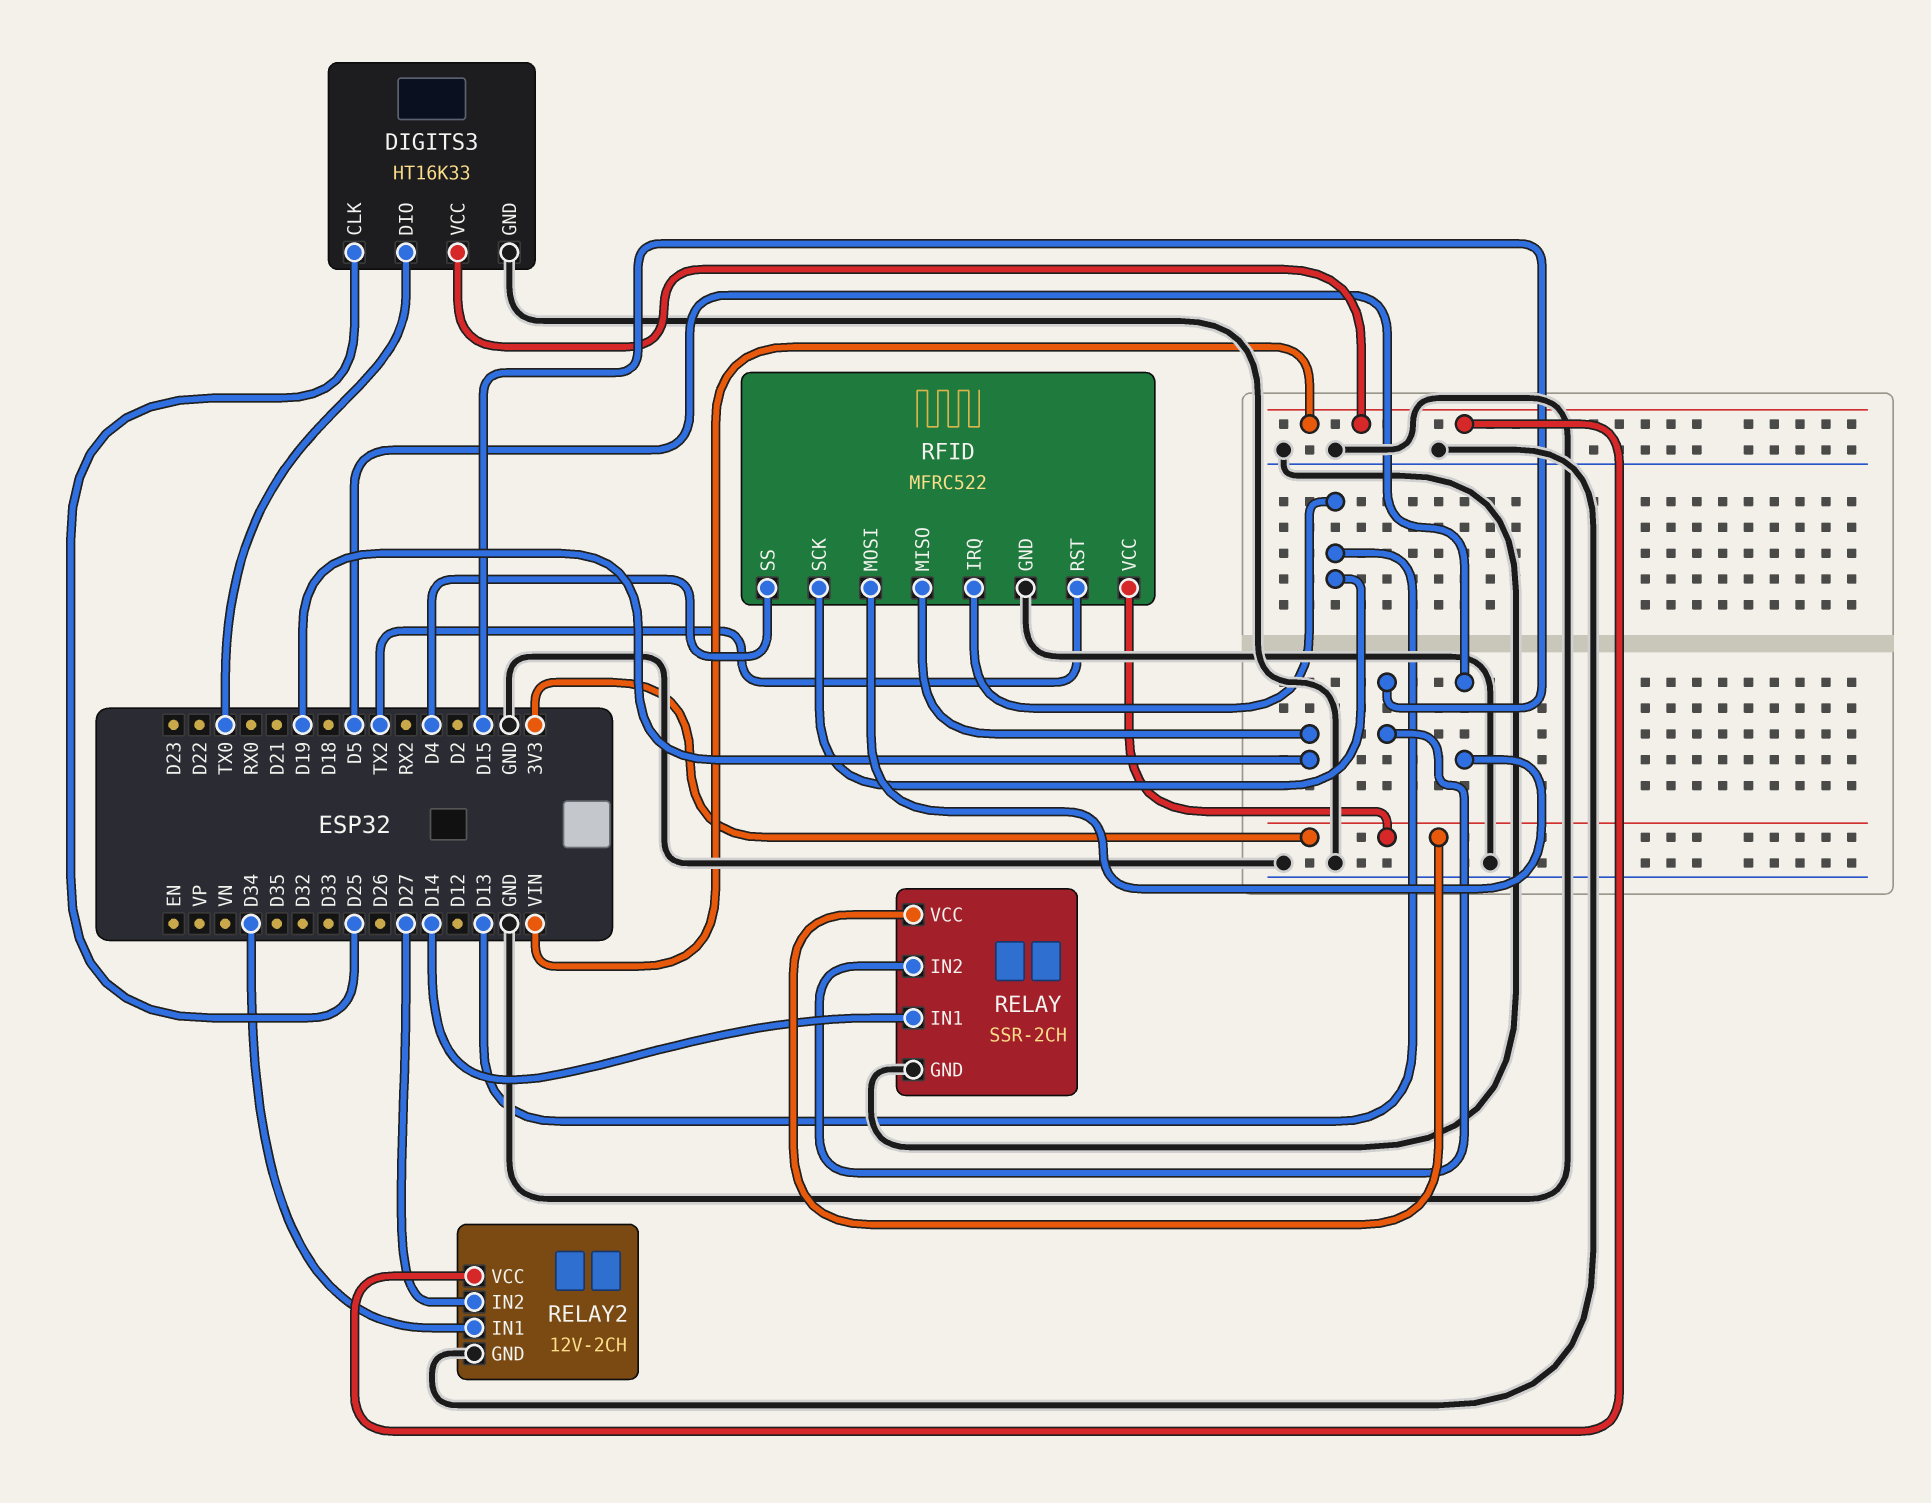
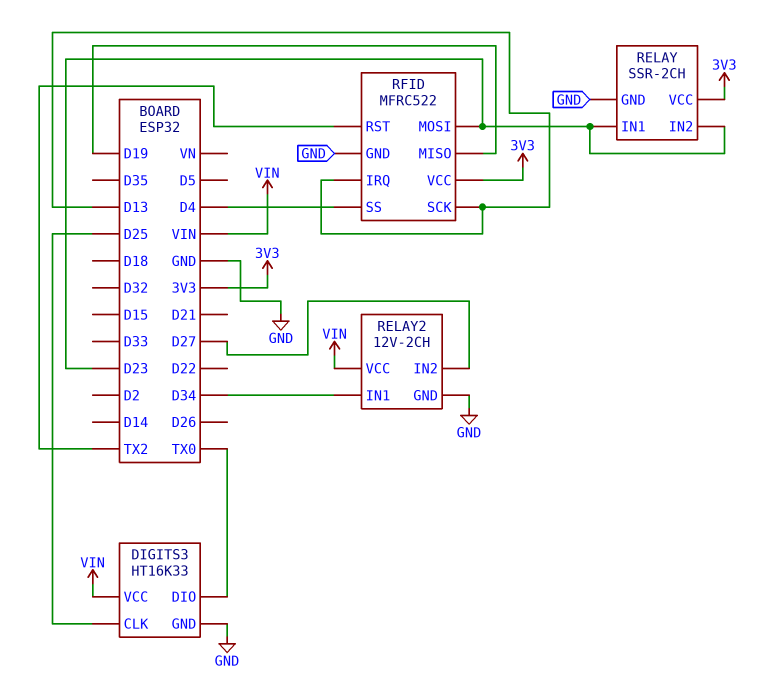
RELAY pin IN1: D14 -> D23
RELAY pin IN2: D15 -> D23
RFID pin MOSI: D5 -> D23

